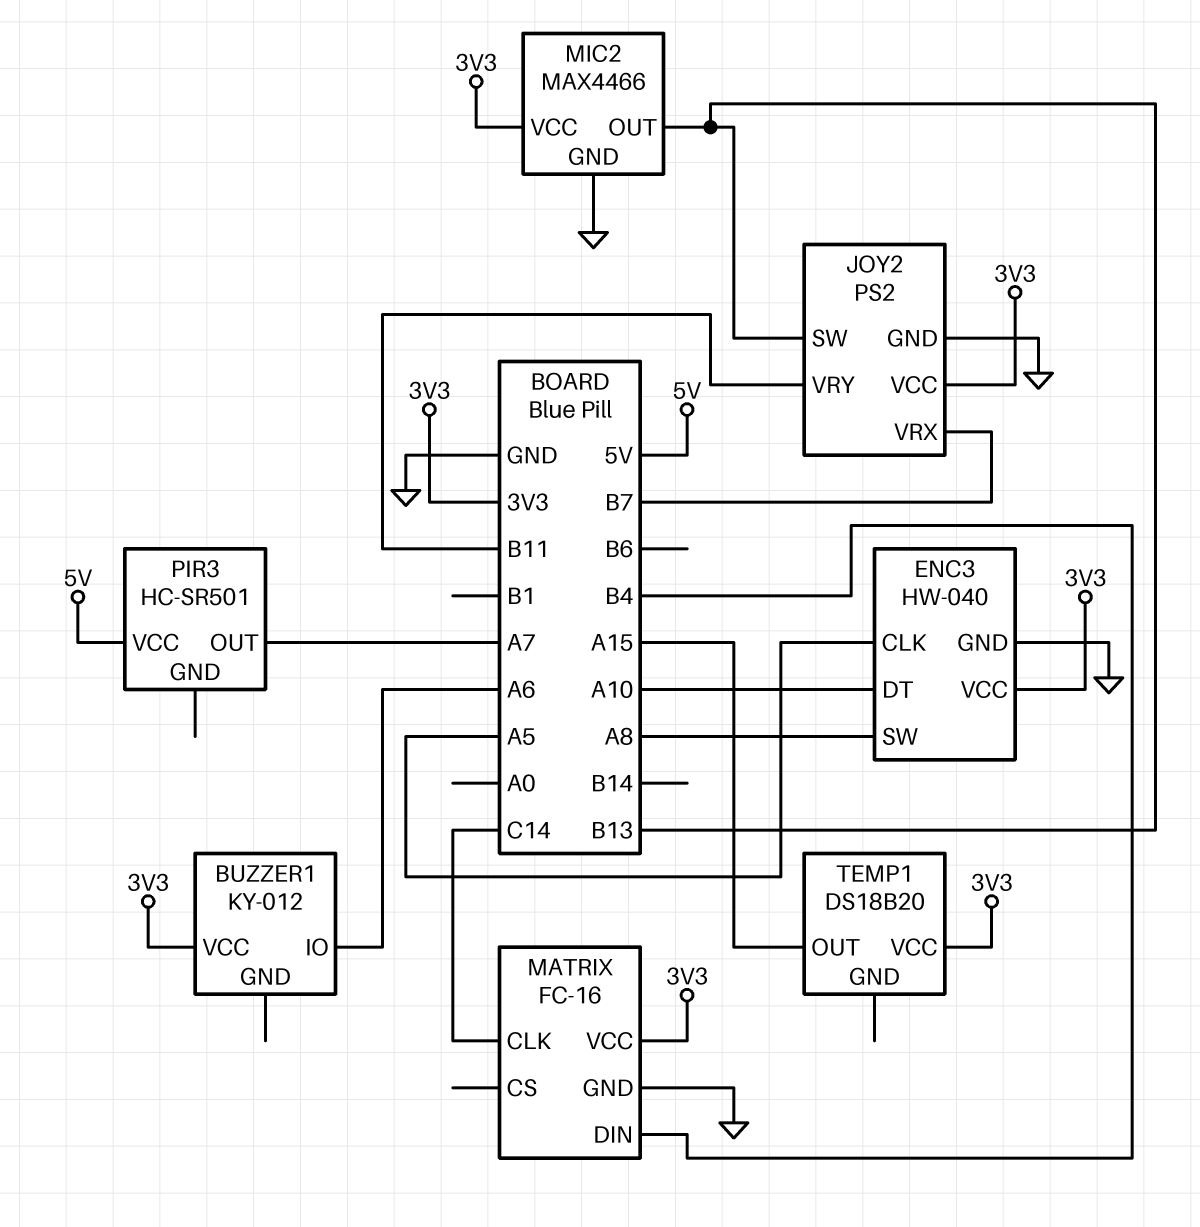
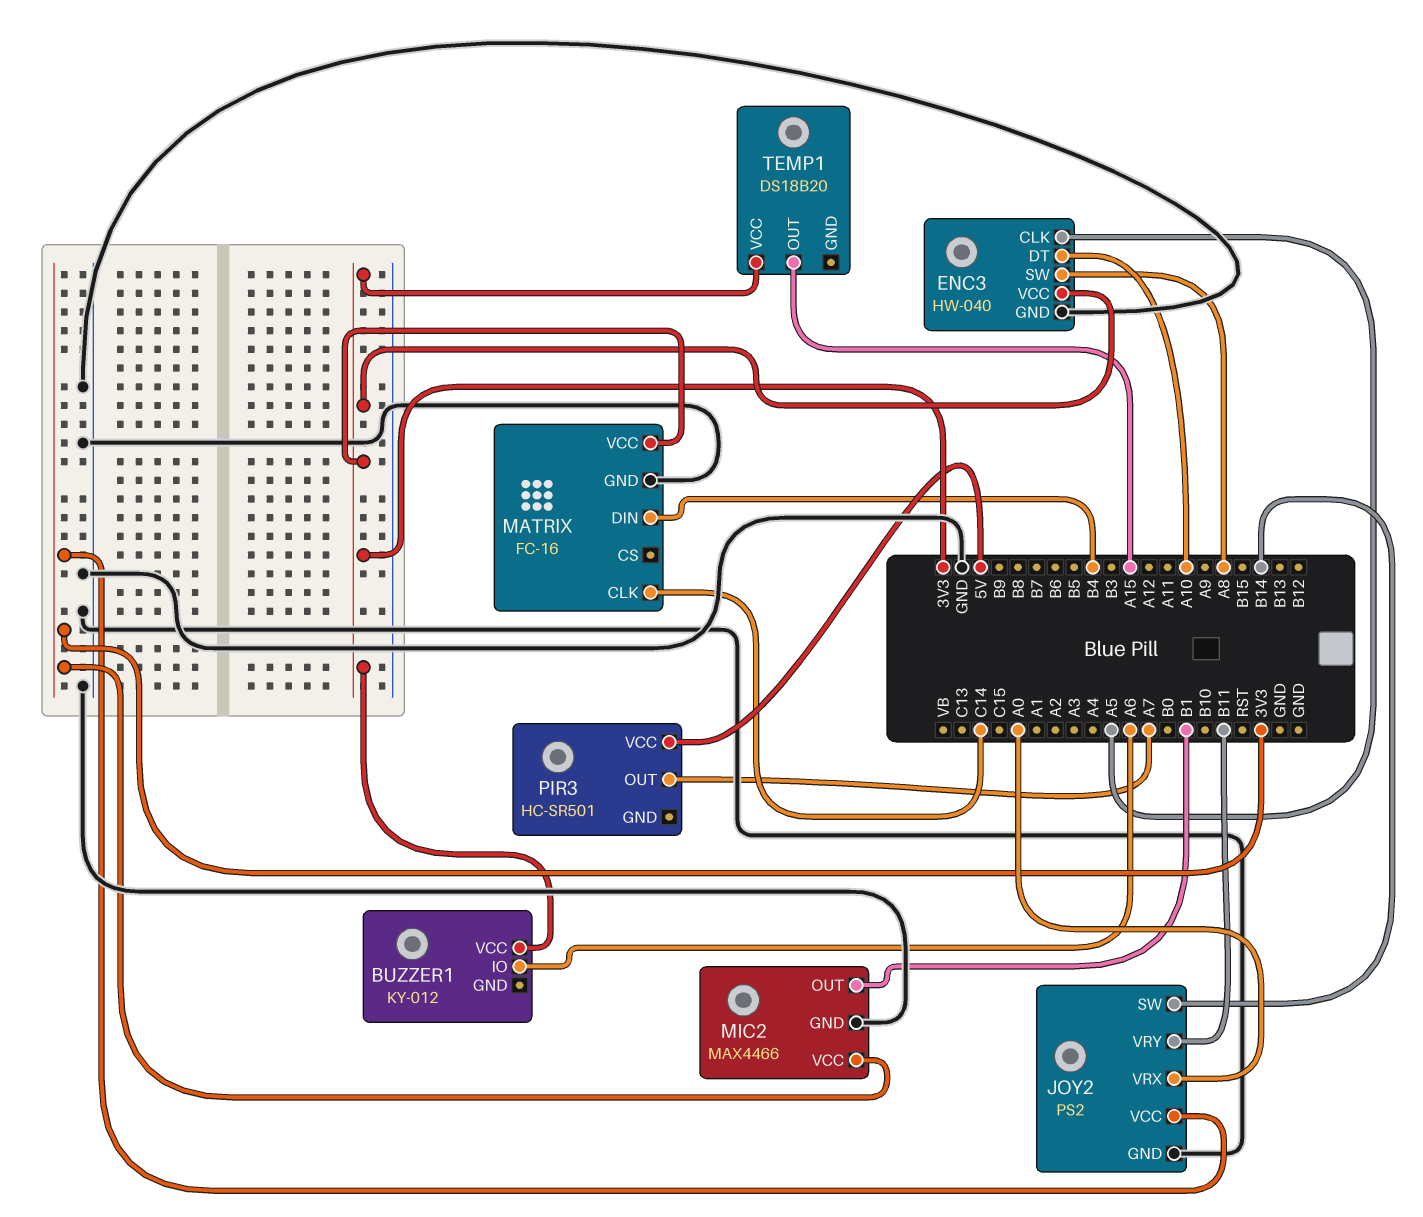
JOY2 pin SW: B13 -> B14
JOY2 pin VRX: B7 -> A0
MIC2 pin OUT: B13 -> B1

